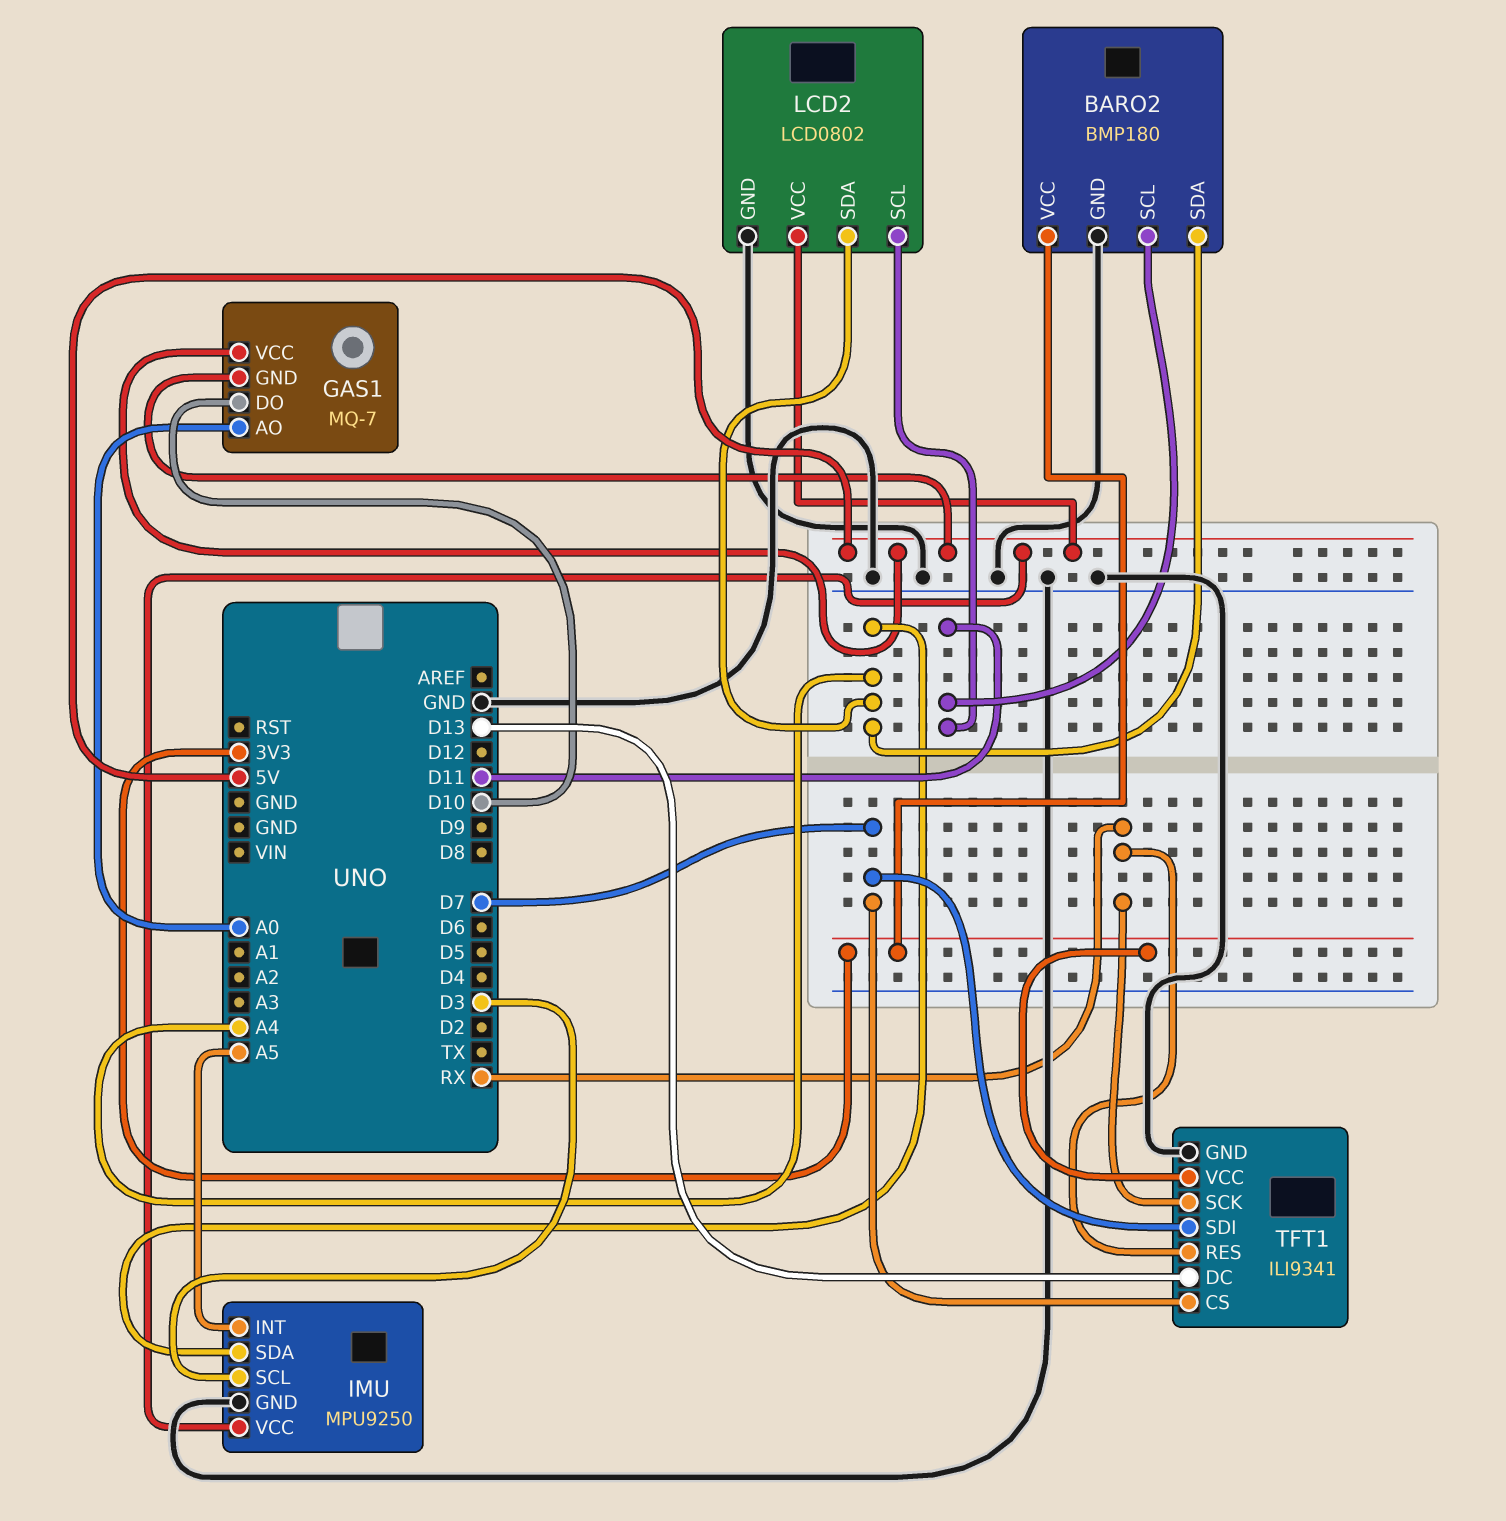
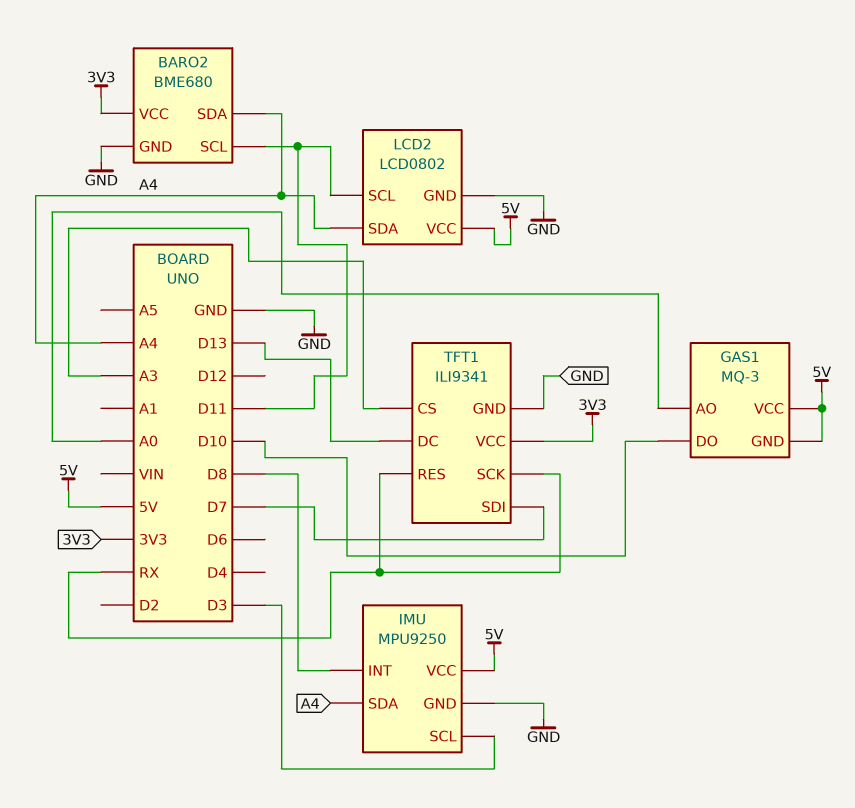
BARO2: BMP180 -> BME680
GAS1: MQ-7 -> MQ-3
IMU pin INT: A5 -> D8
TFT1 pin CS: D7 -> A3

